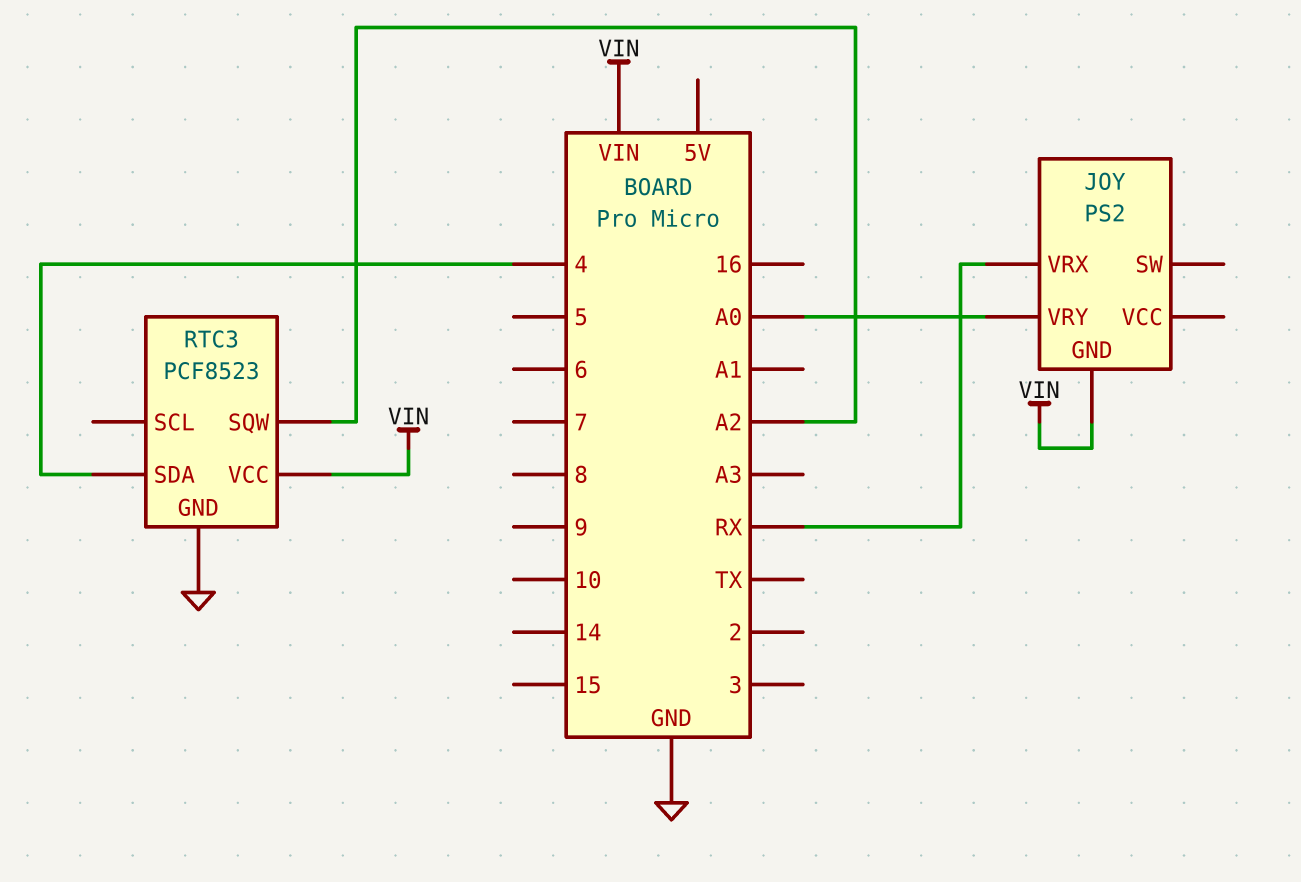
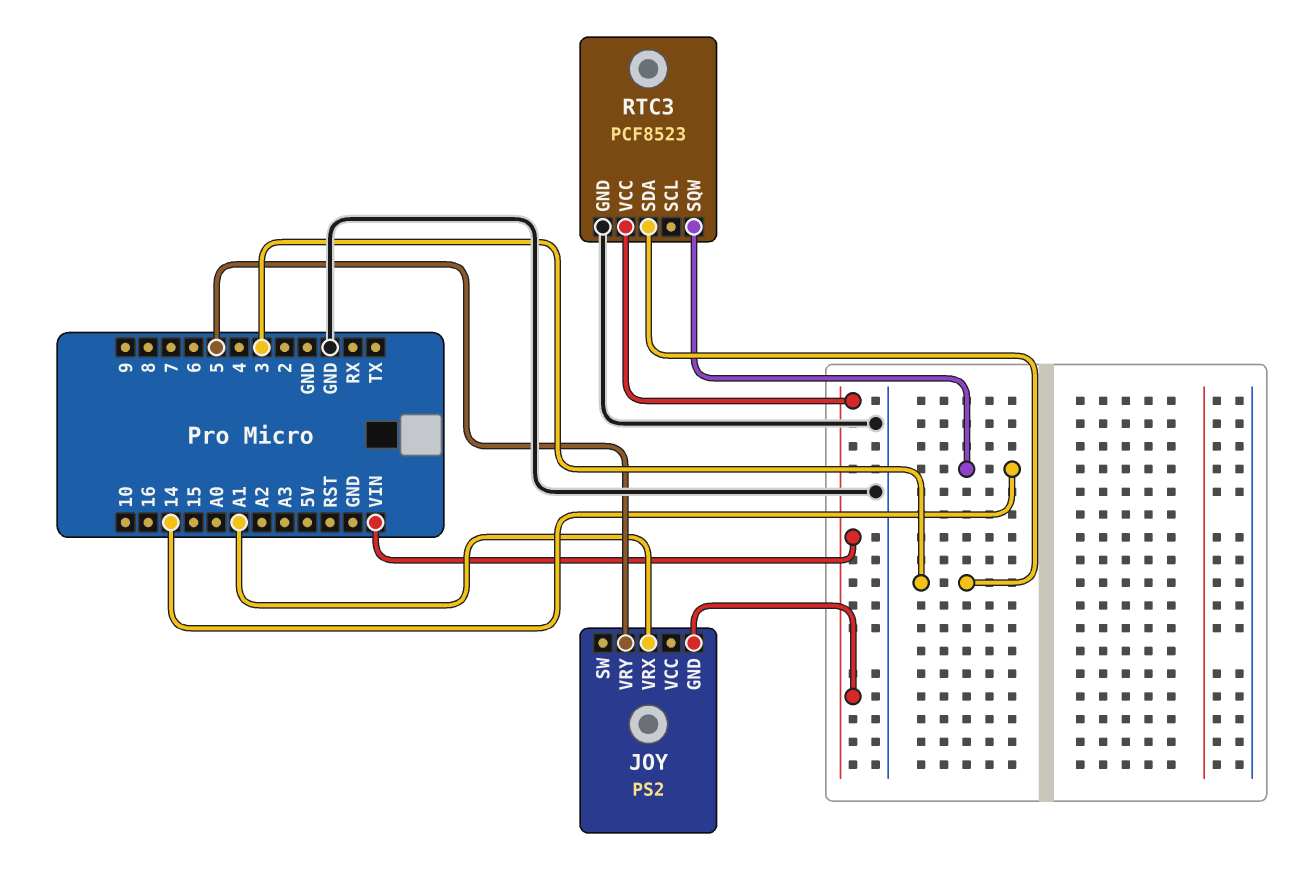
JOY pin VRX: RX -> A1
JOY pin VRY: A0 -> 5
RTC3 pin SDA: 4 -> 3
RTC3 pin SQW: A2 -> 14

